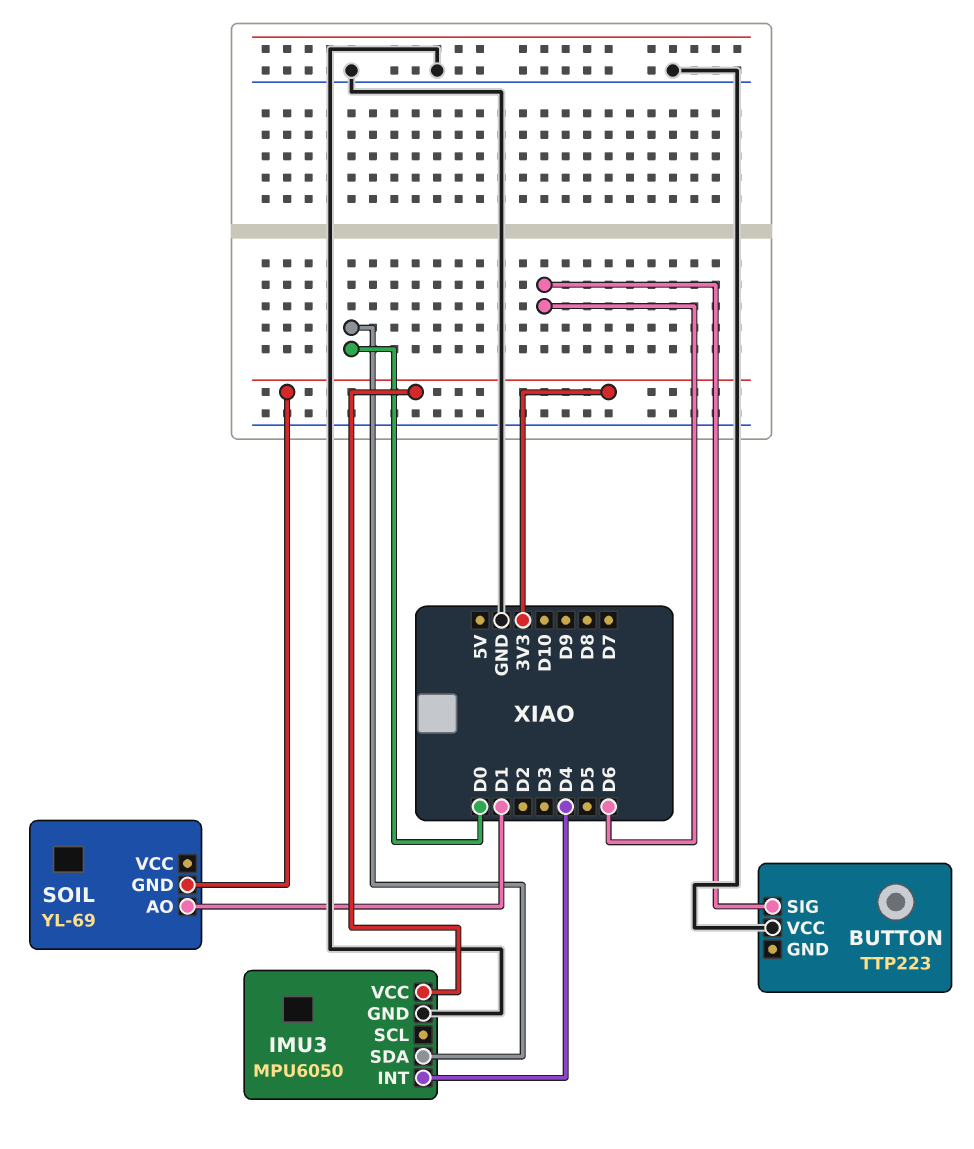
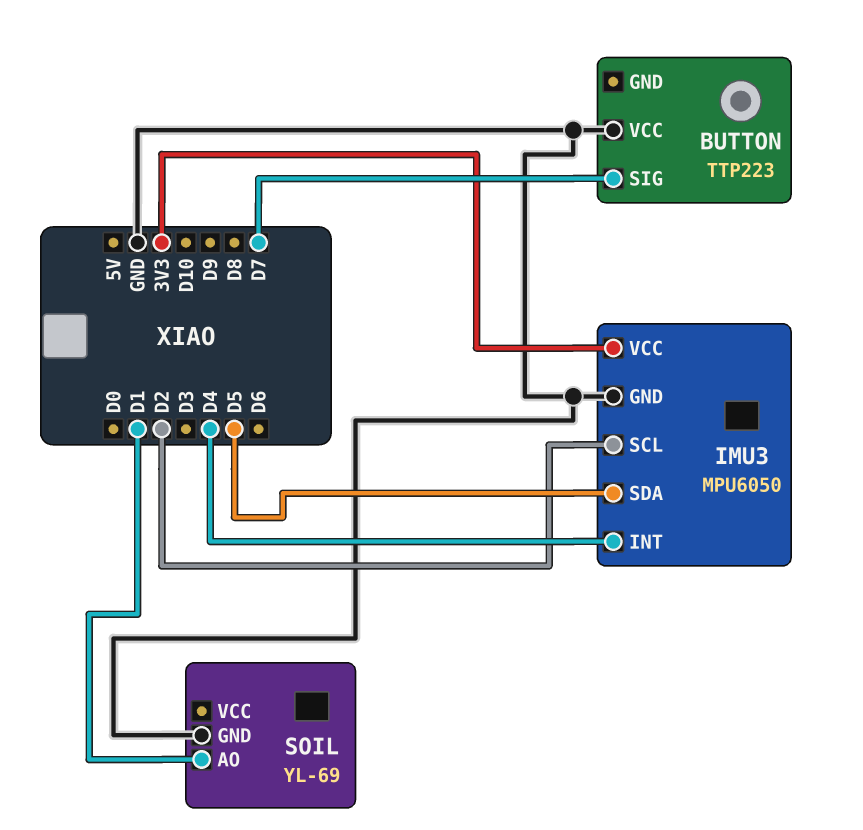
BUTTON pin SIG: D6 -> D7
IMU3 pin SCL: none -> D2
IMU3 pin SDA: D0 -> D5
SOIL pin GND: 3V3 -> GND

